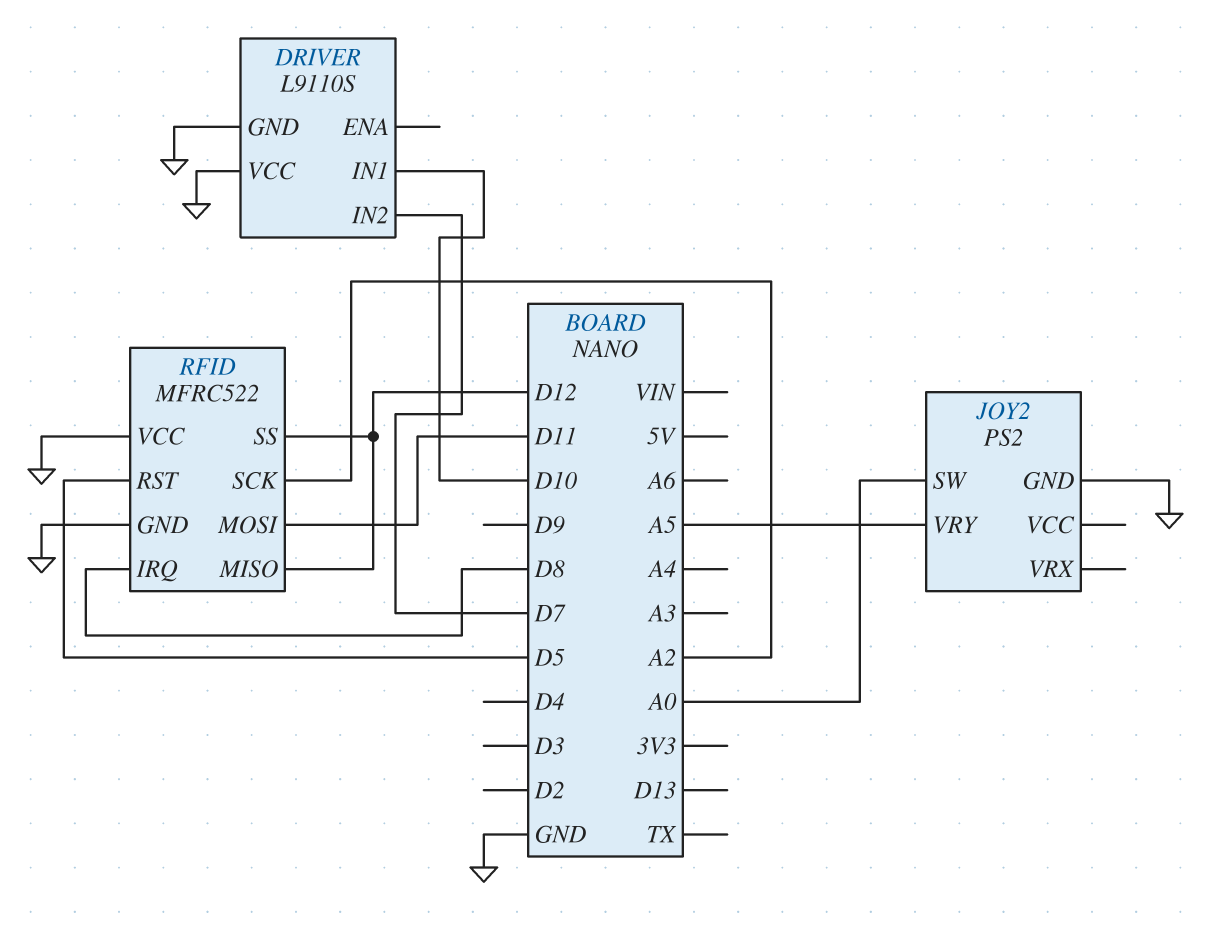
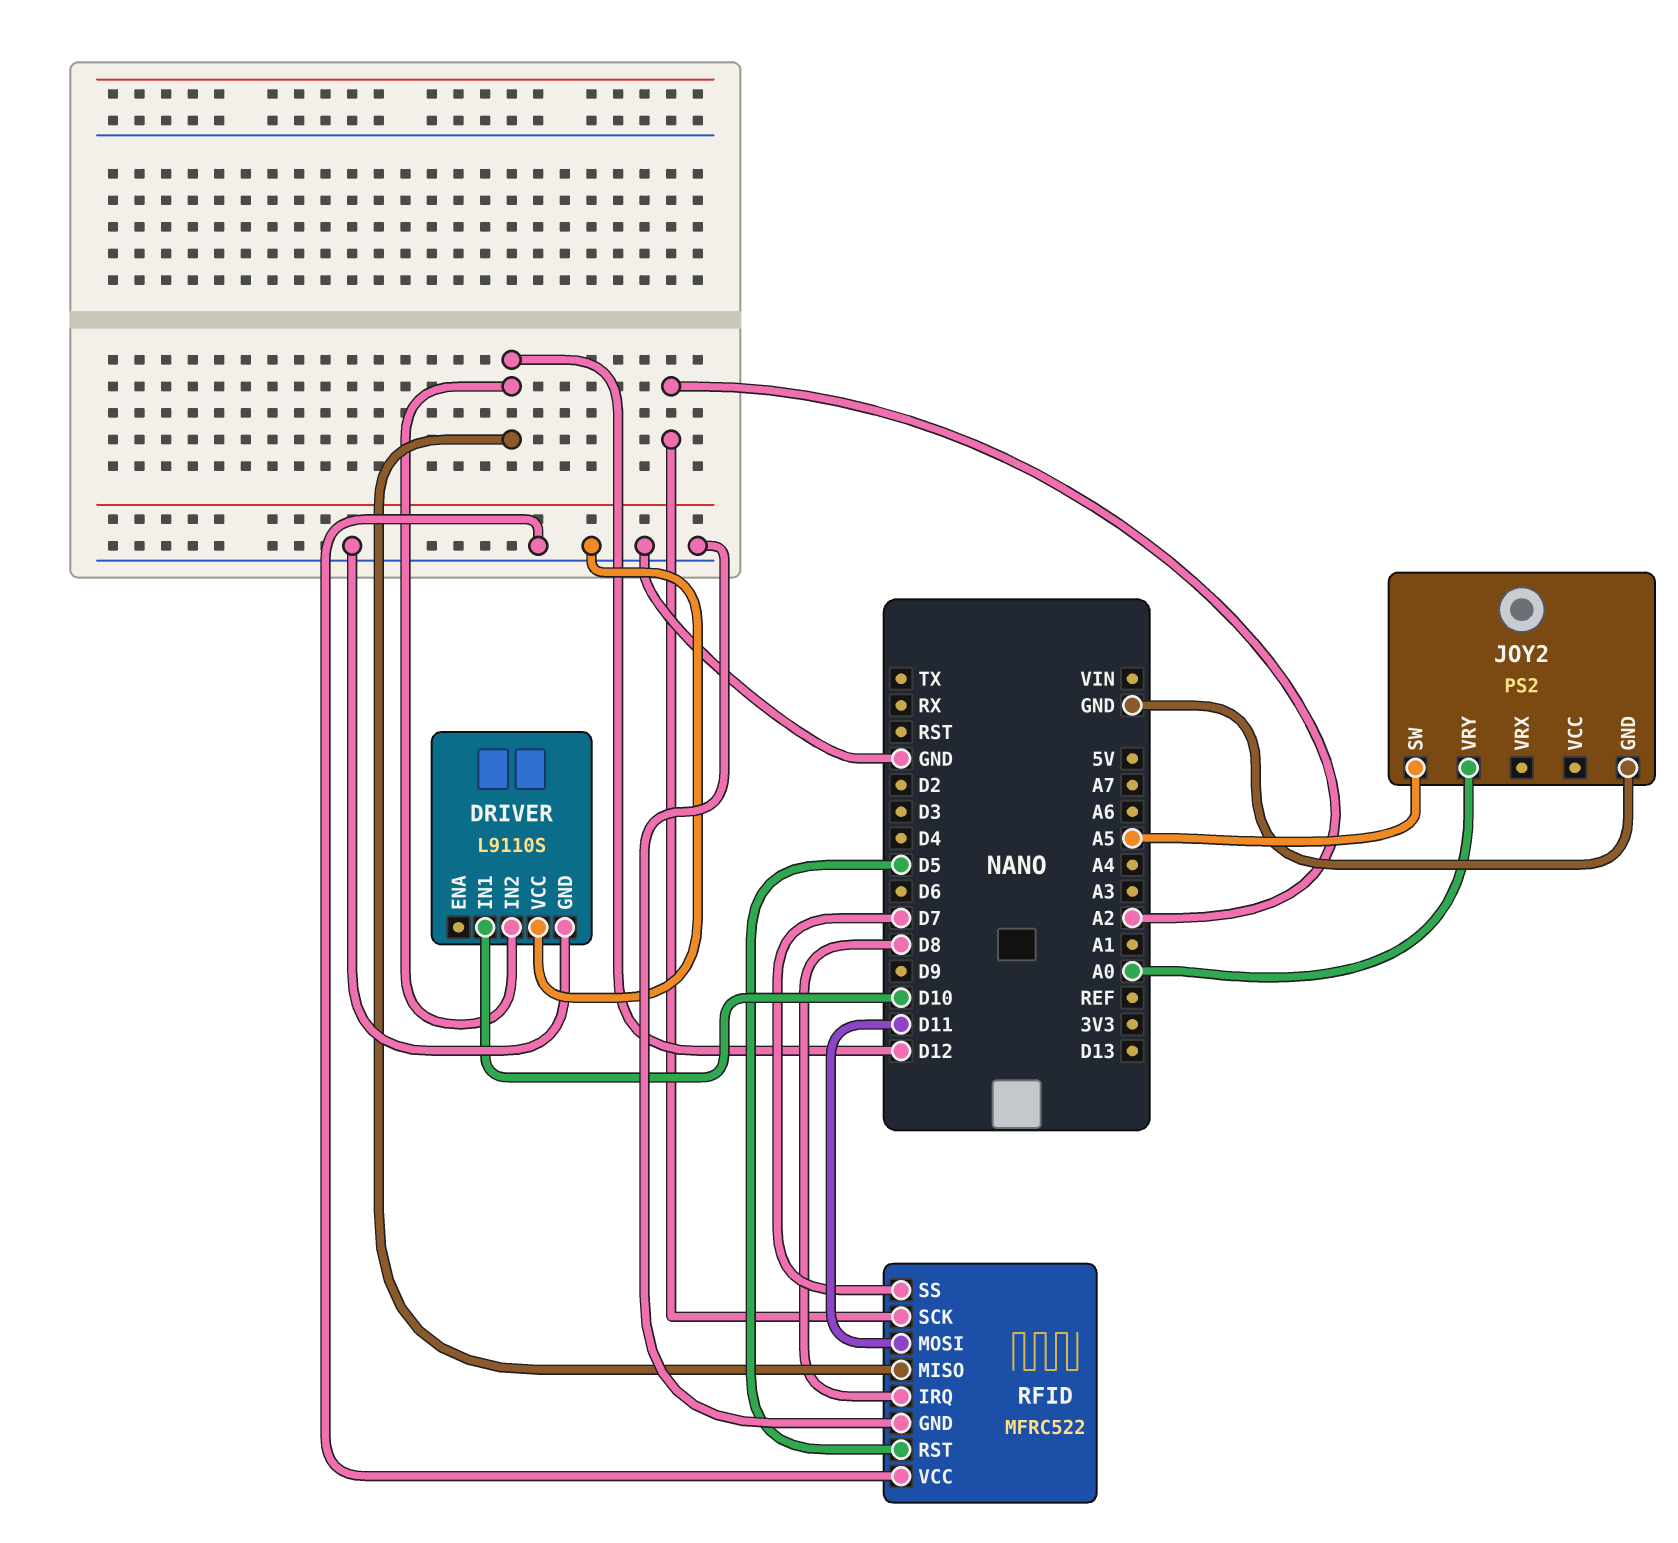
DRIVER pin IN2: D7 -> D12
JOY2 pin SW: A0 -> A5
JOY2 pin VRY: A5 -> A0
RFID pin SS: D12 -> D7

